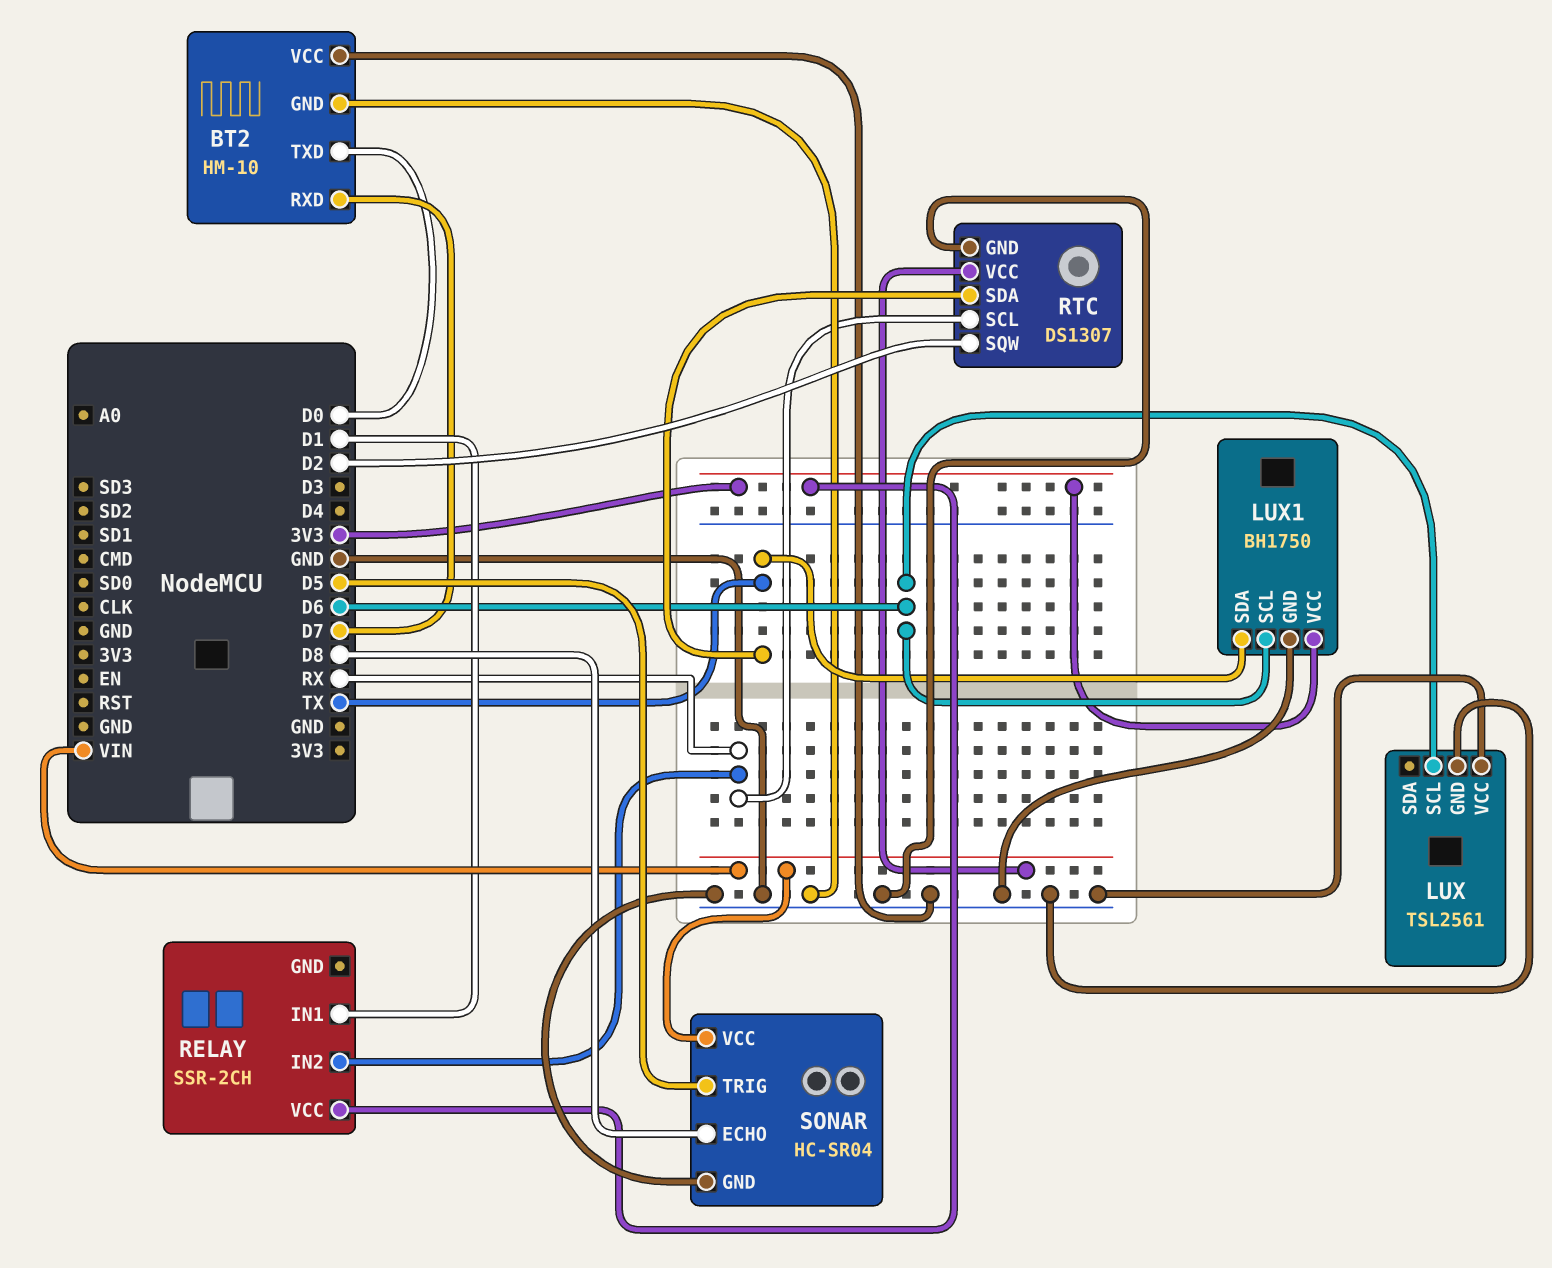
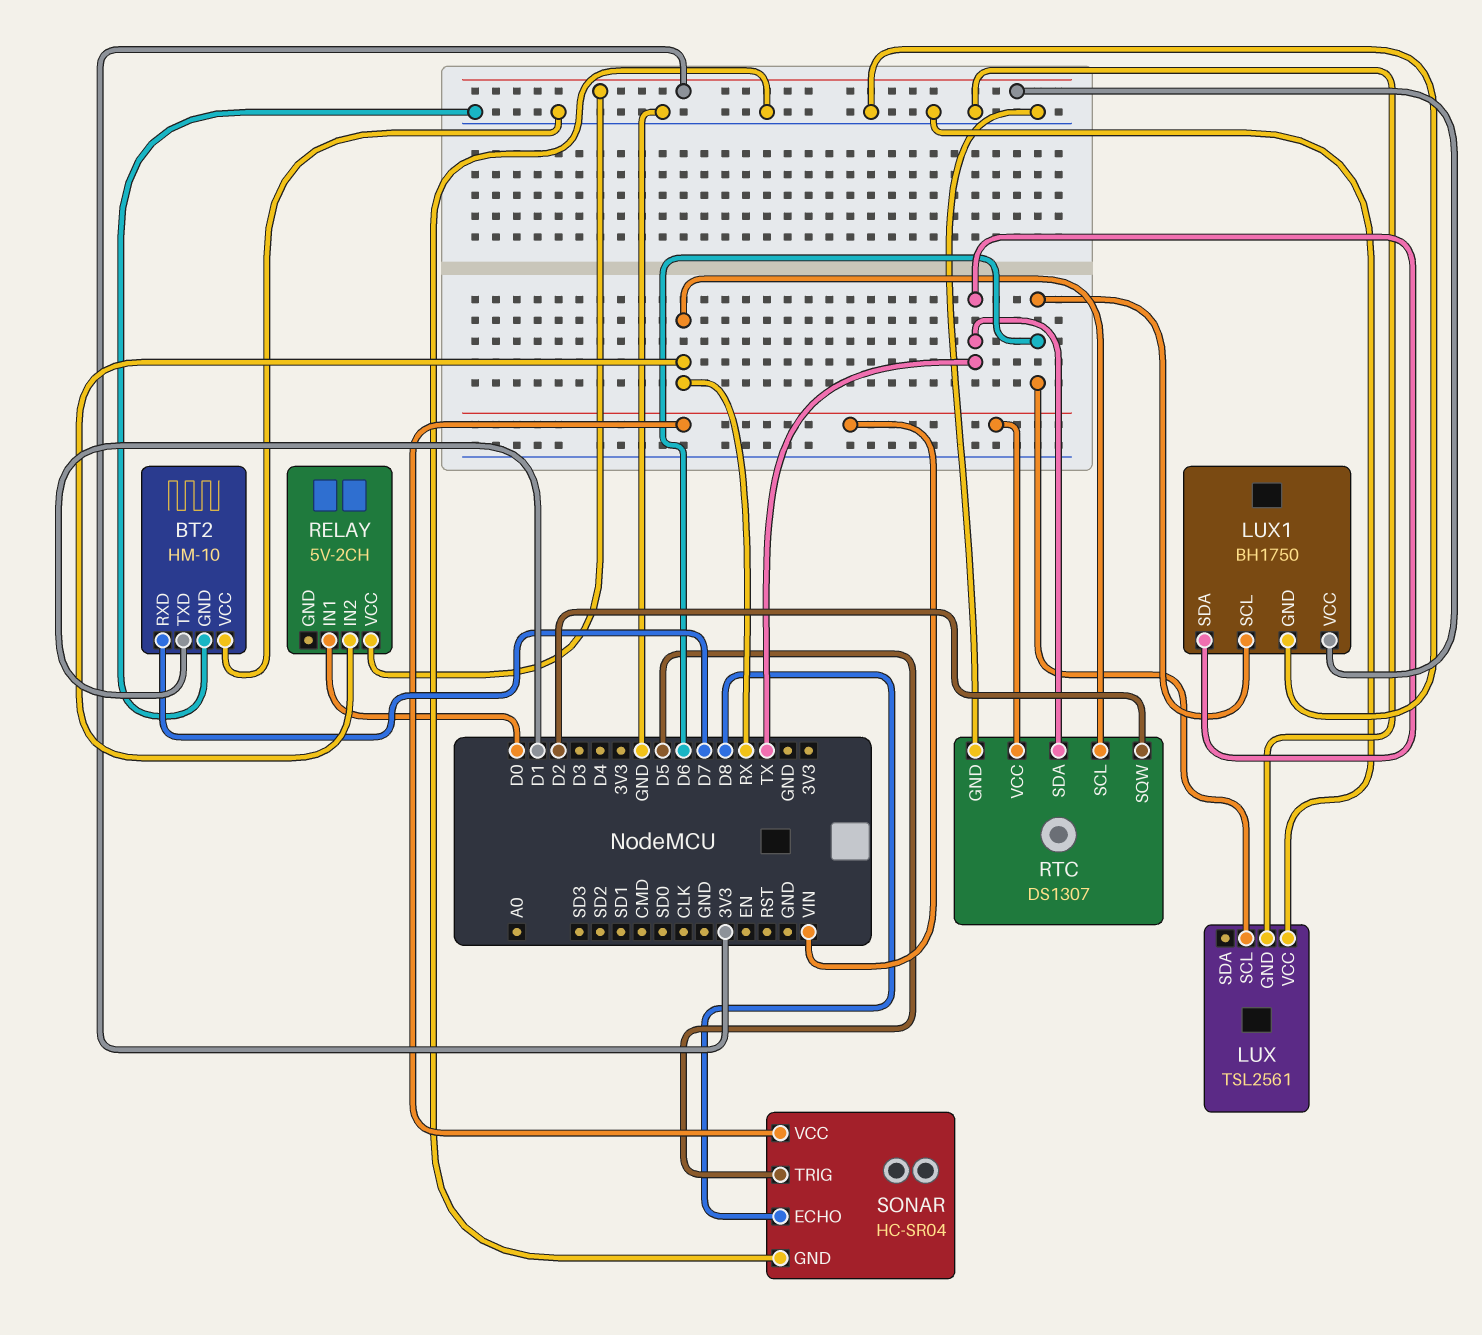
BT2 pin TXD: D0 -> D1
RELAY: SSR-2CH -> 5V-2CH
RELAY pin IN1: D1 -> D0

